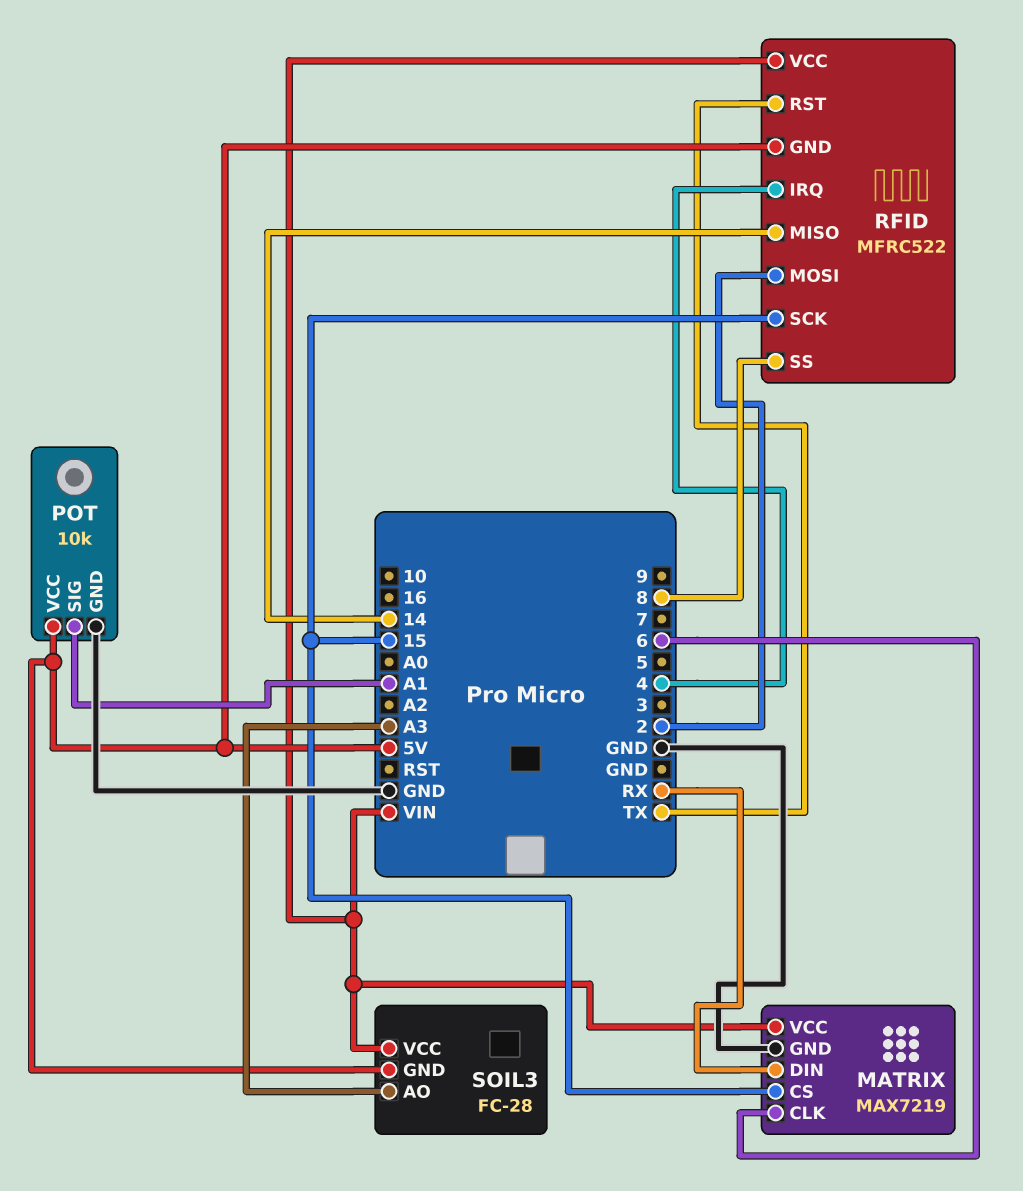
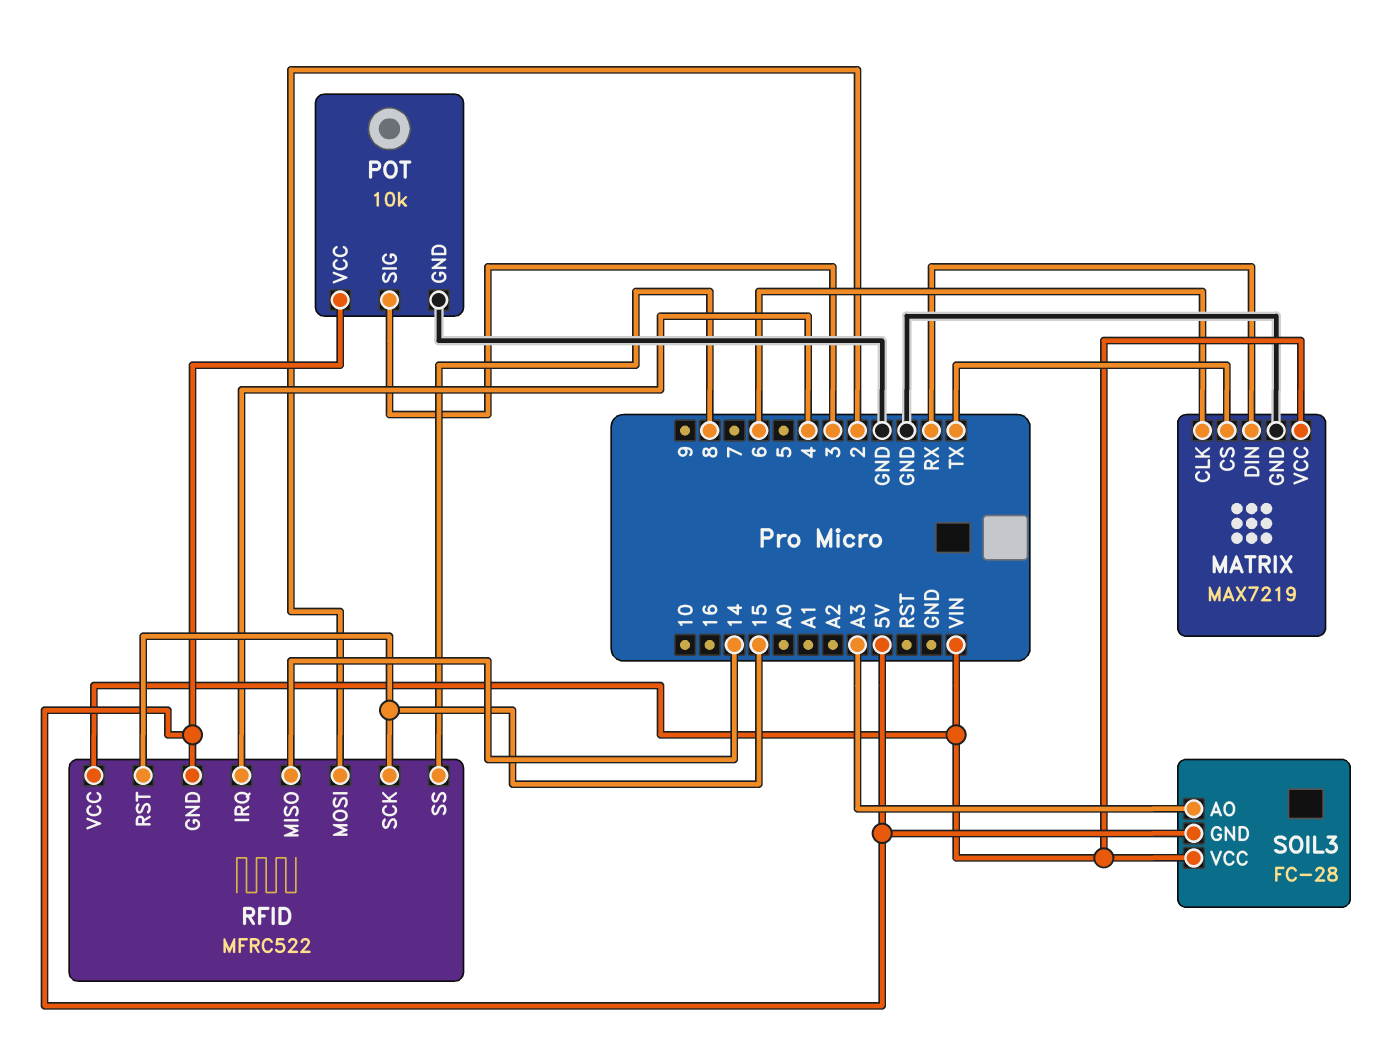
MATRIX pin CS: 15 -> TX
POT pin SIG: A1 -> 3
RFID pin RST: TX -> 15

